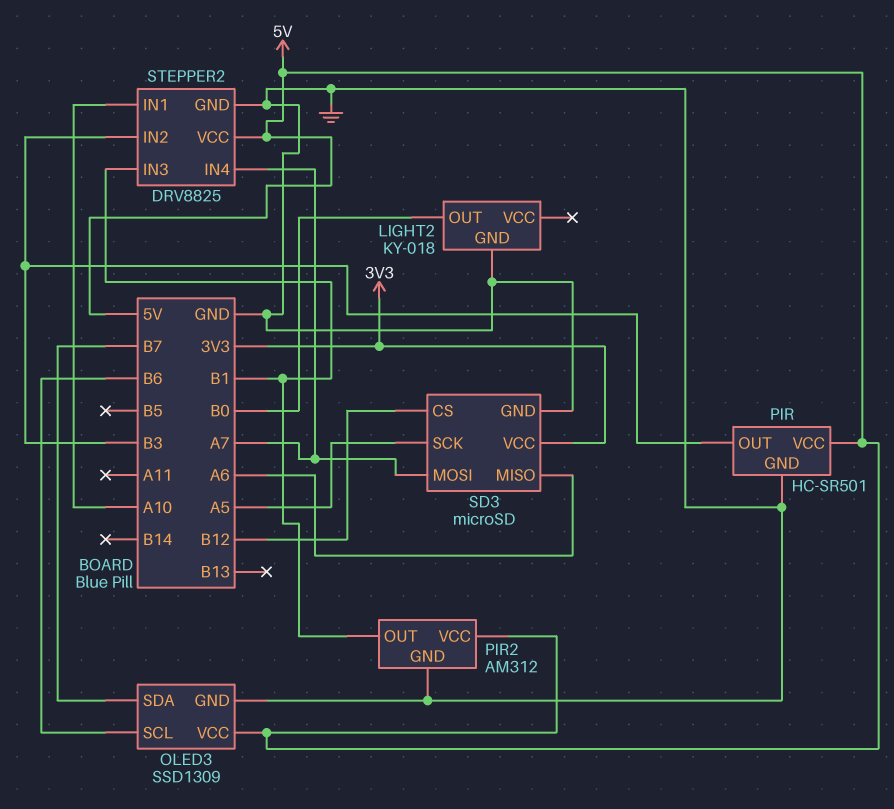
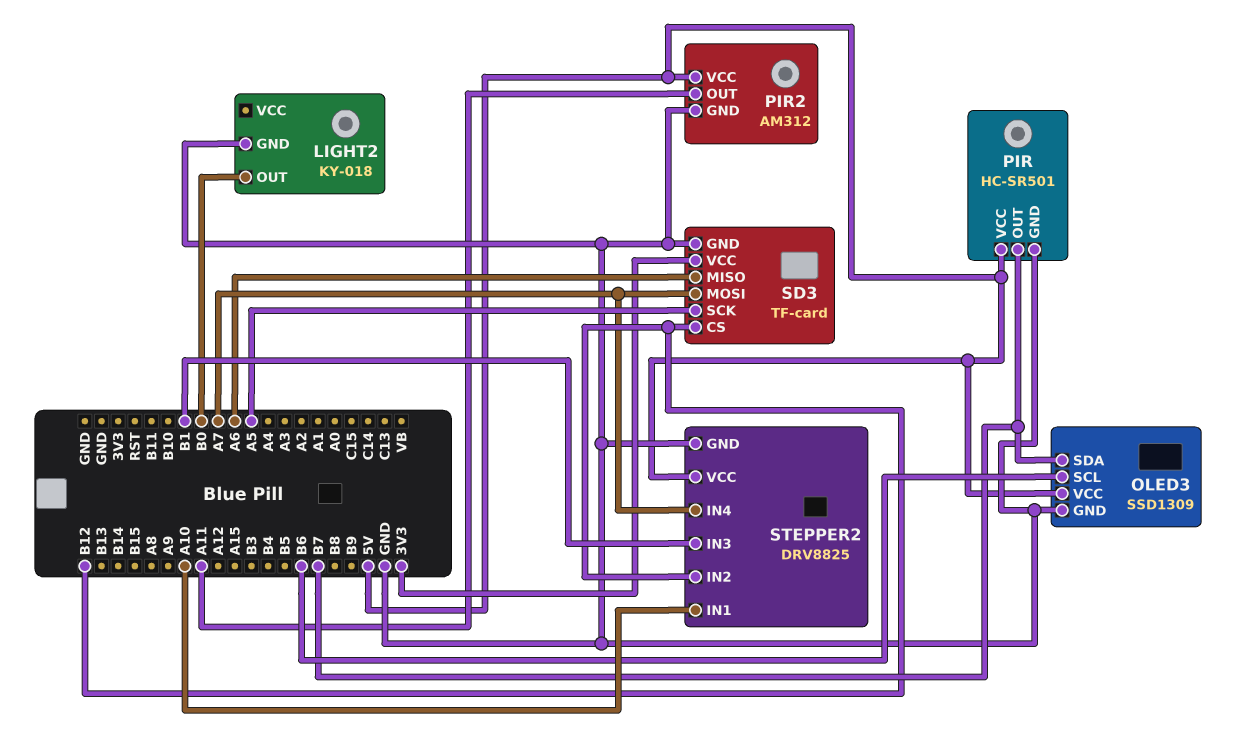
PIR pin OUT: B3 -> B7
PIR2 pin OUT: B1 -> A11
SD3: microSD -> TF-card
STEPPER2 pin IN2: B3 -> B12

